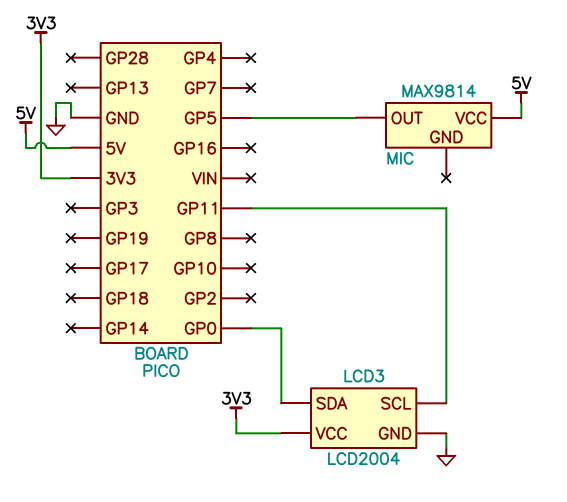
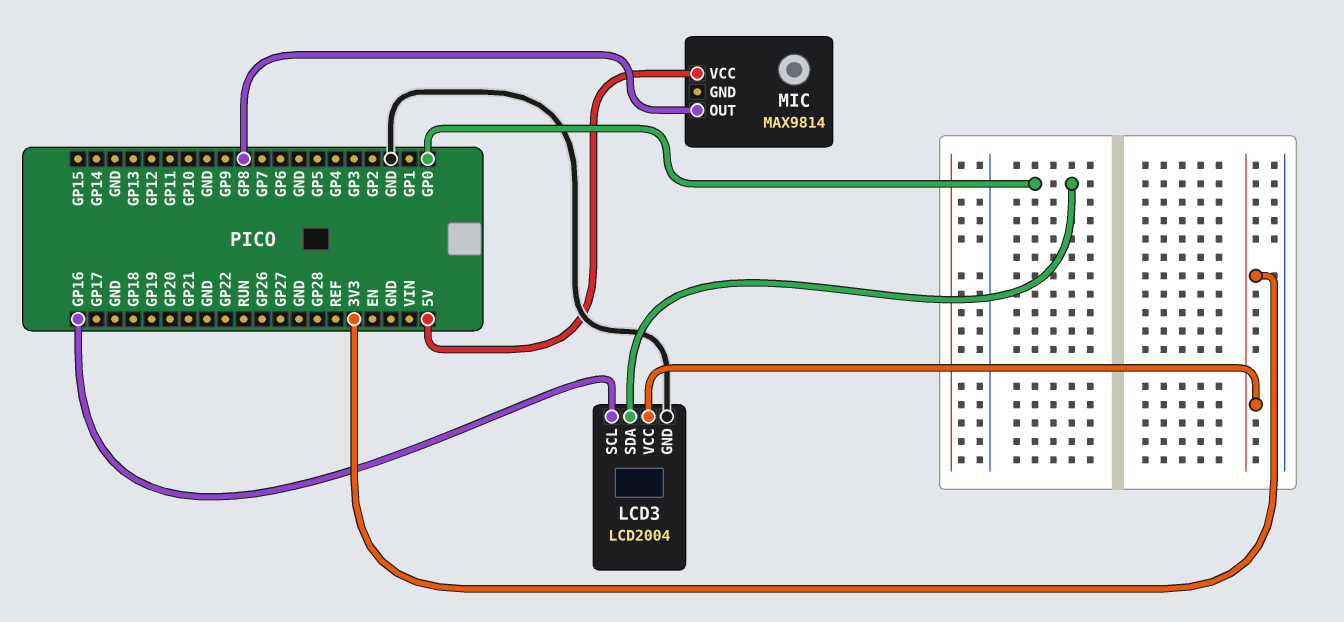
LCD3 pin SCL: GP11 -> GP16
MIC pin OUT: GP5 -> GP8

